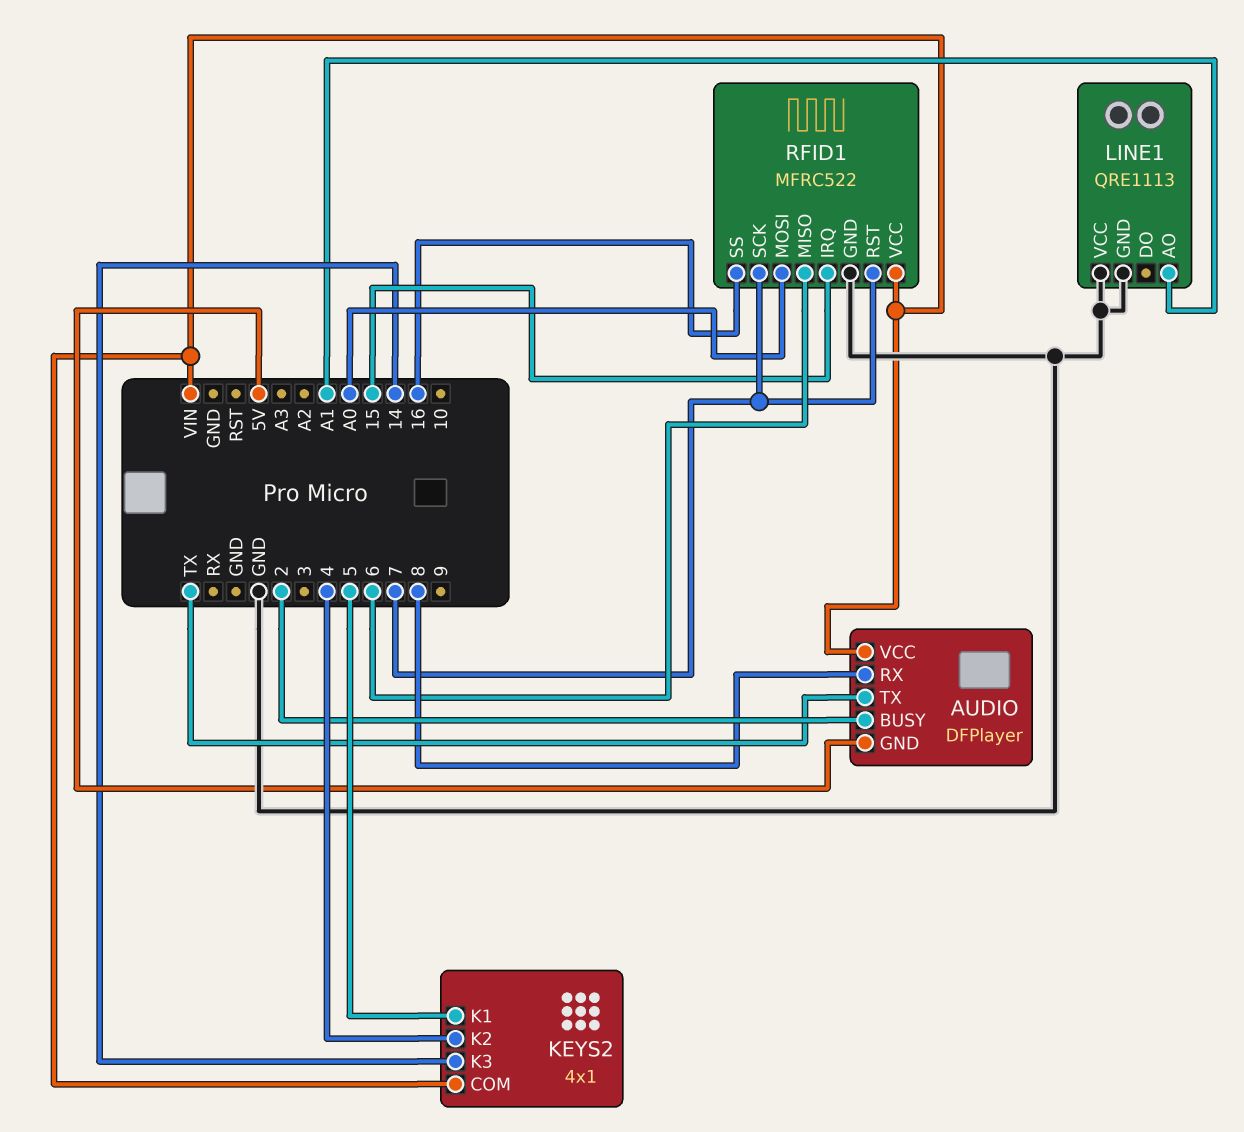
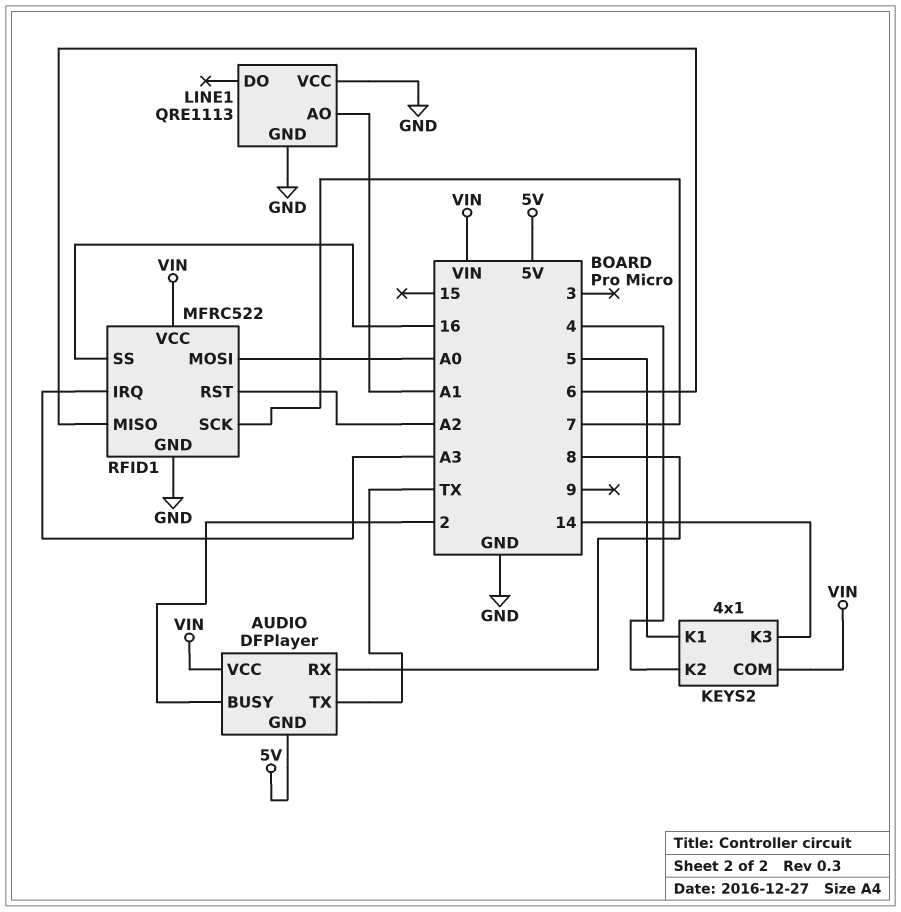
RFID1 pin IRQ: 15 -> A3
RFID1 pin RST: 7 -> A2

